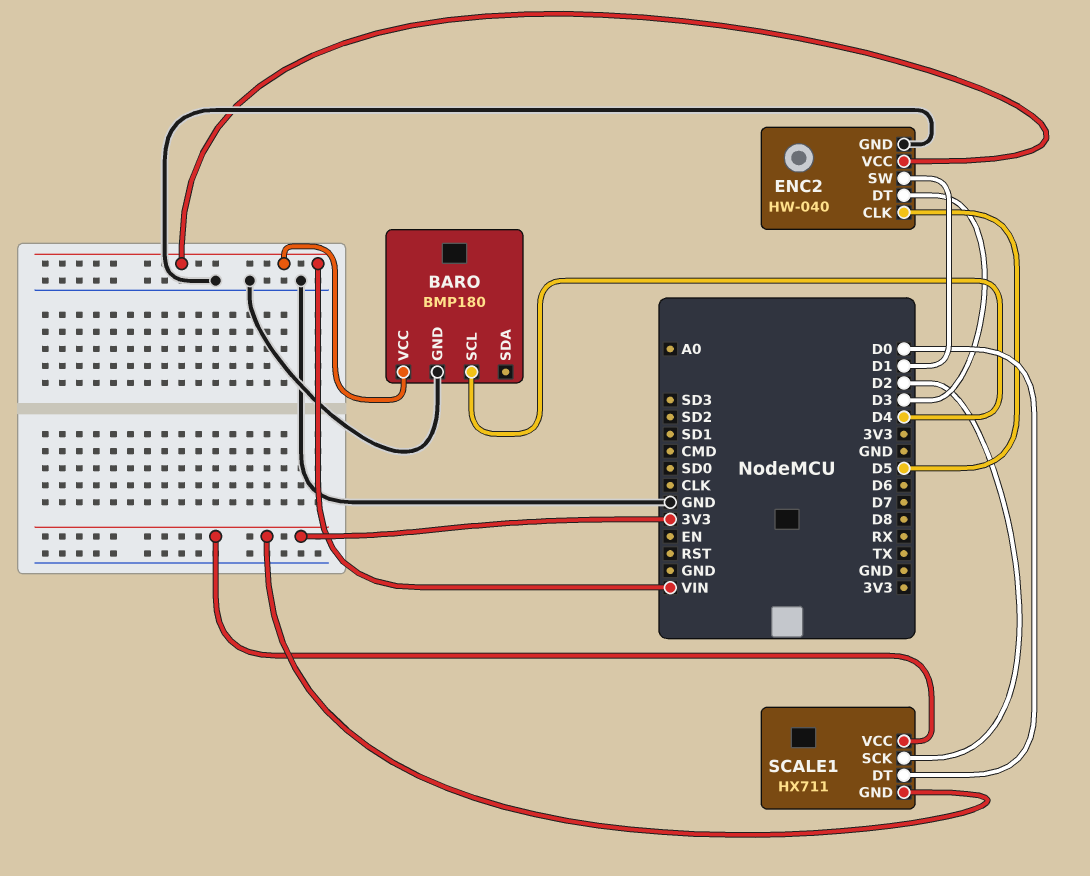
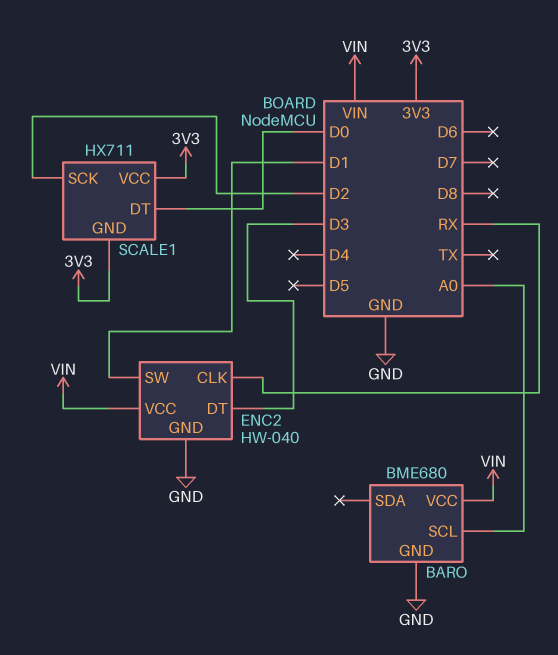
BARO: BMP180 -> BME680
BARO pin SCL: D4 -> A0
ENC2 pin CLK: D5 -> RX

